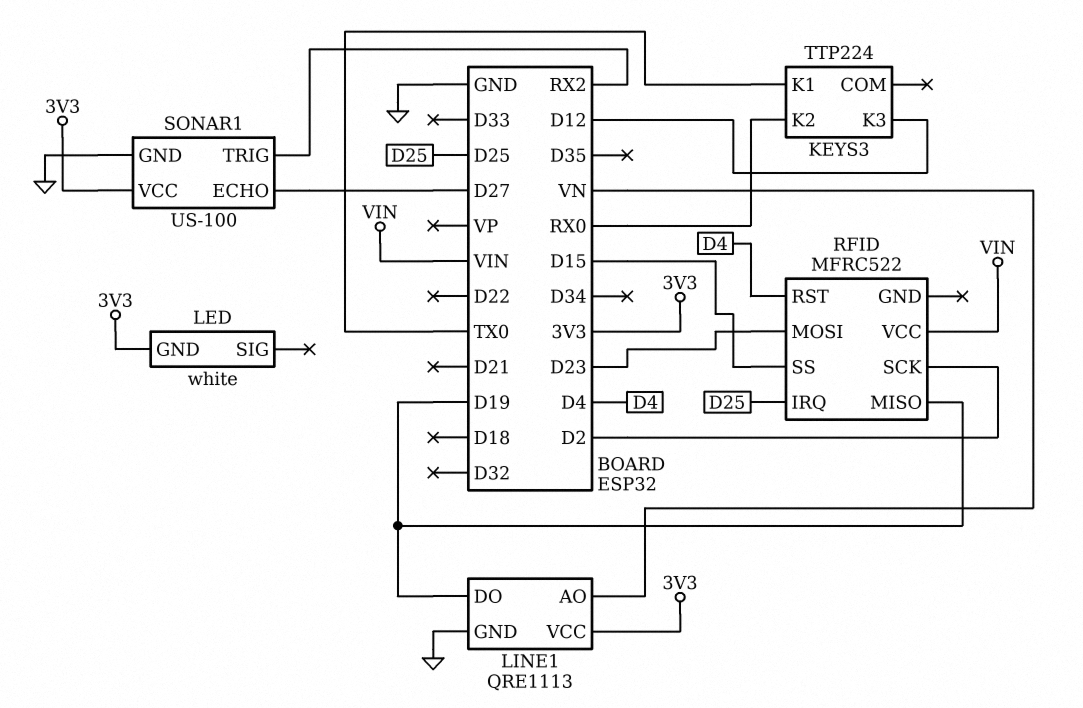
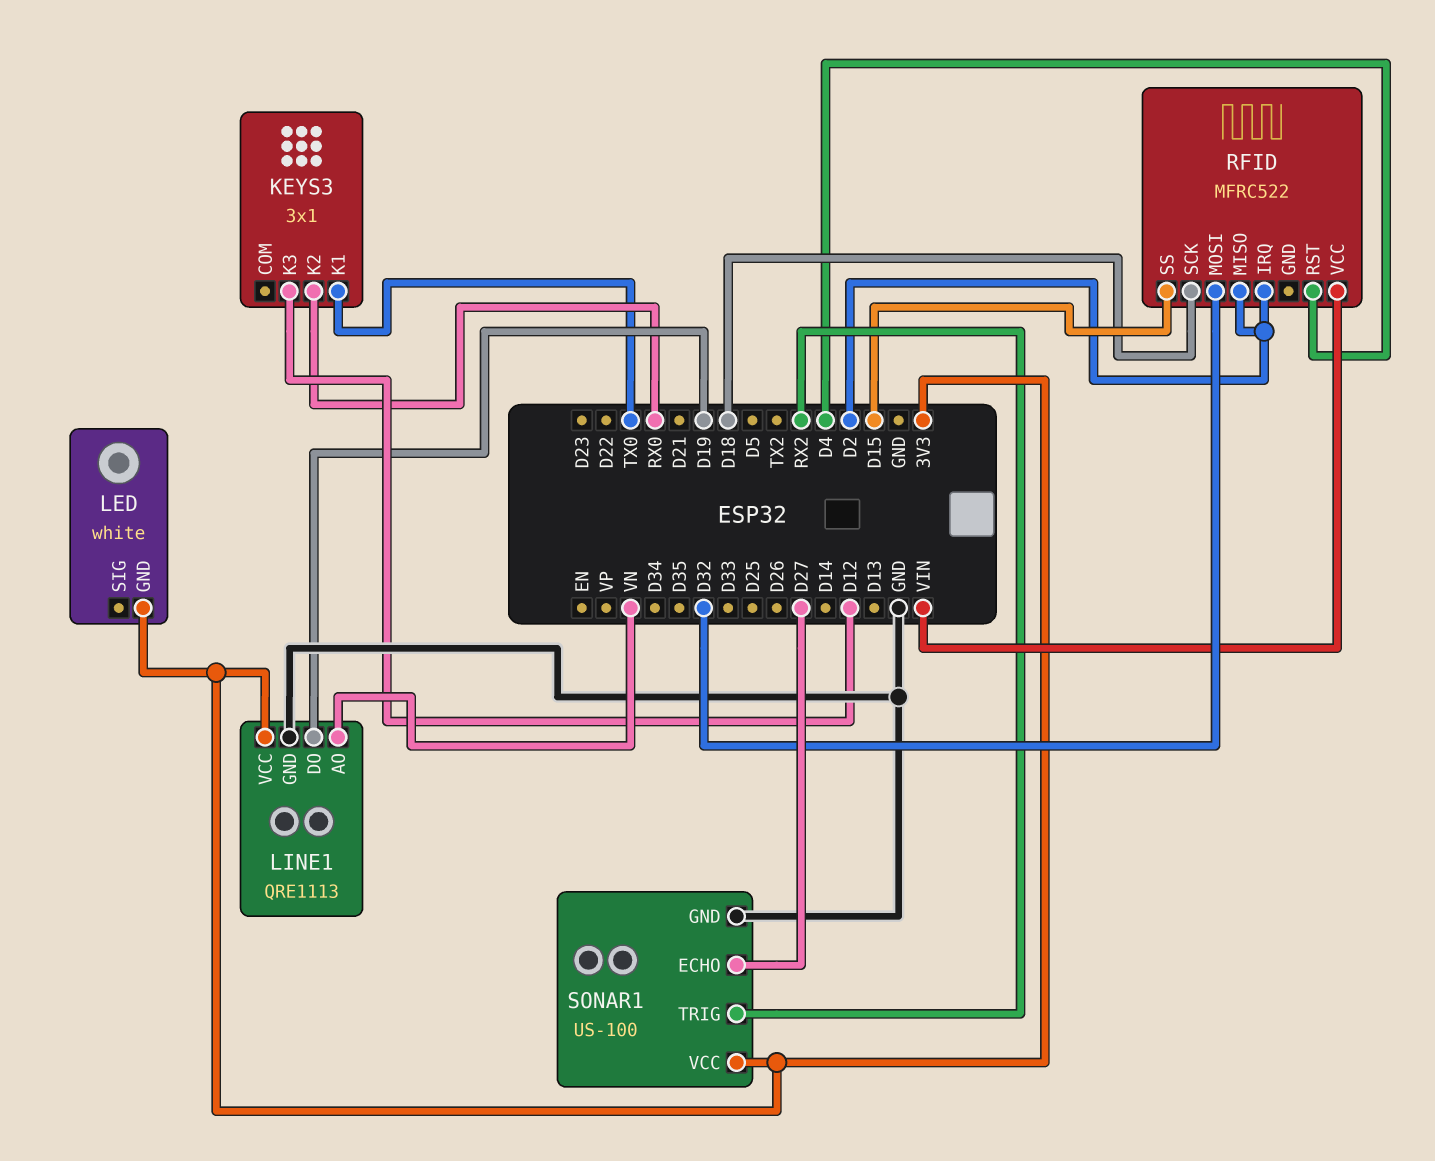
KEYS3: TTP224 -> 3x1
RFID pin IRQ: D25 -> D2
RFID pin MISO: D19 -> D2
RFID pin MOSI: D23 -> D32
RFID pin SCK: D2 -> D18

